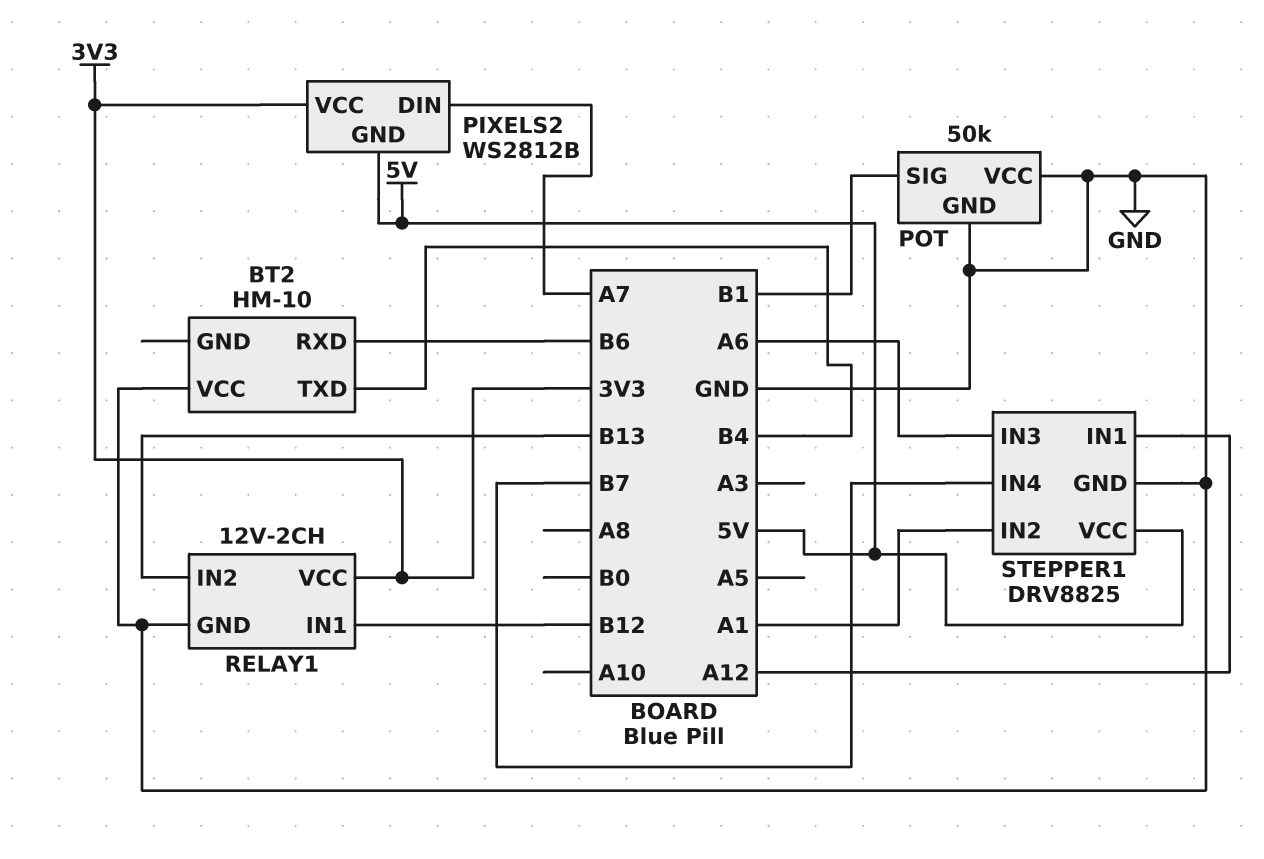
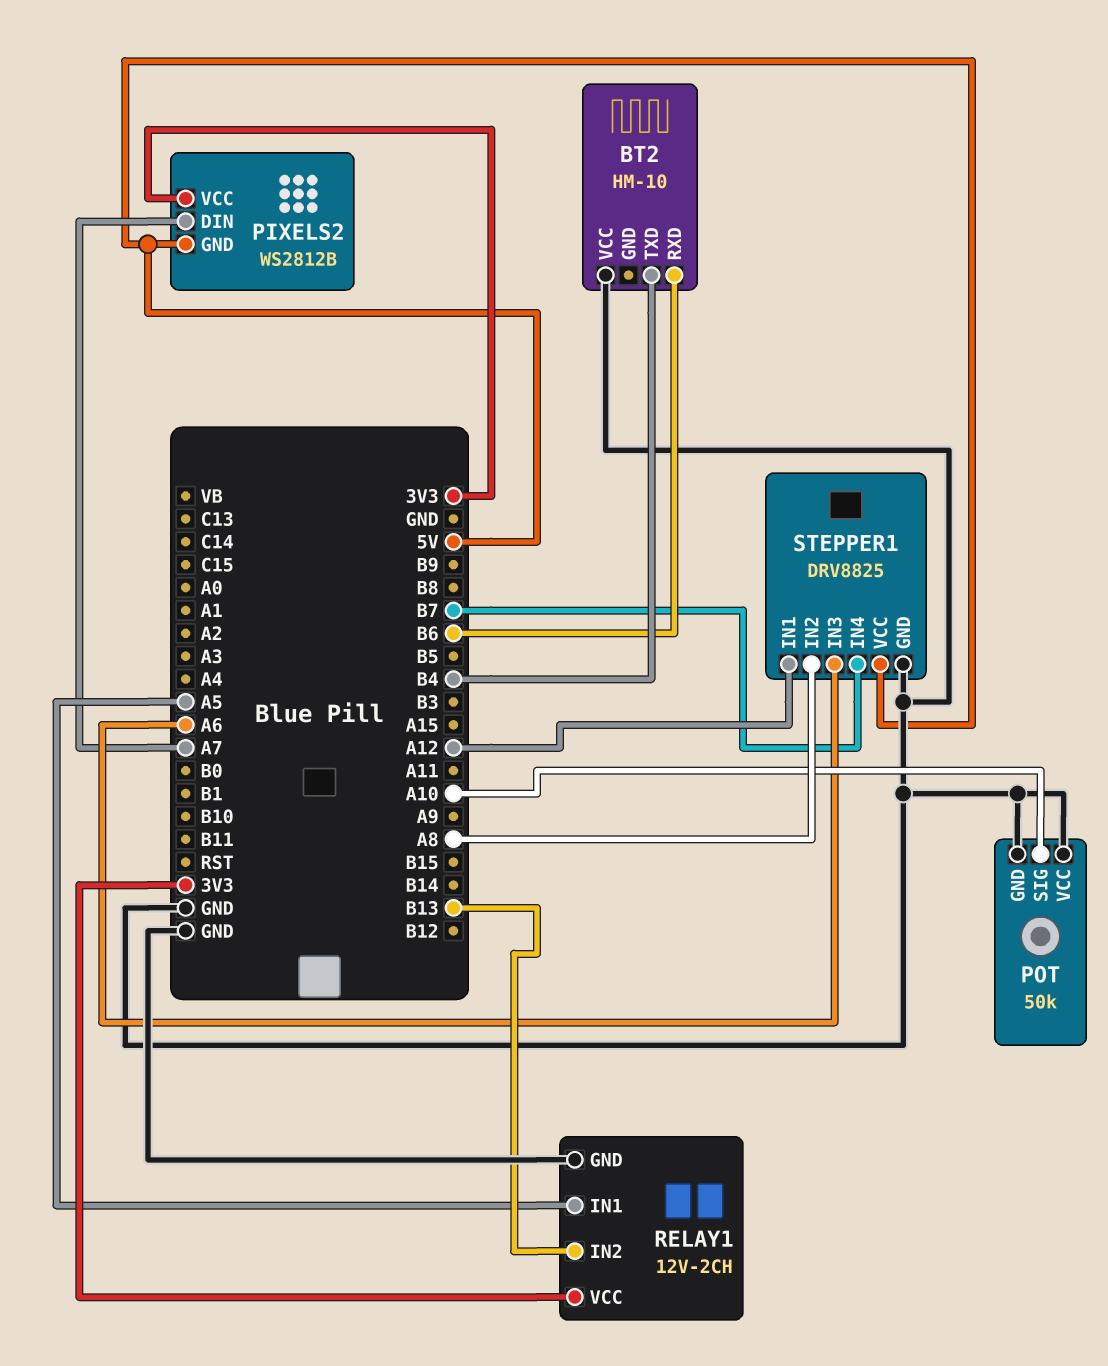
POT pin SIG: B1 -> A10
RELAY1 pin IN1: B12 -> A5
STEPPER1 pin IN2: A1 -> A8

